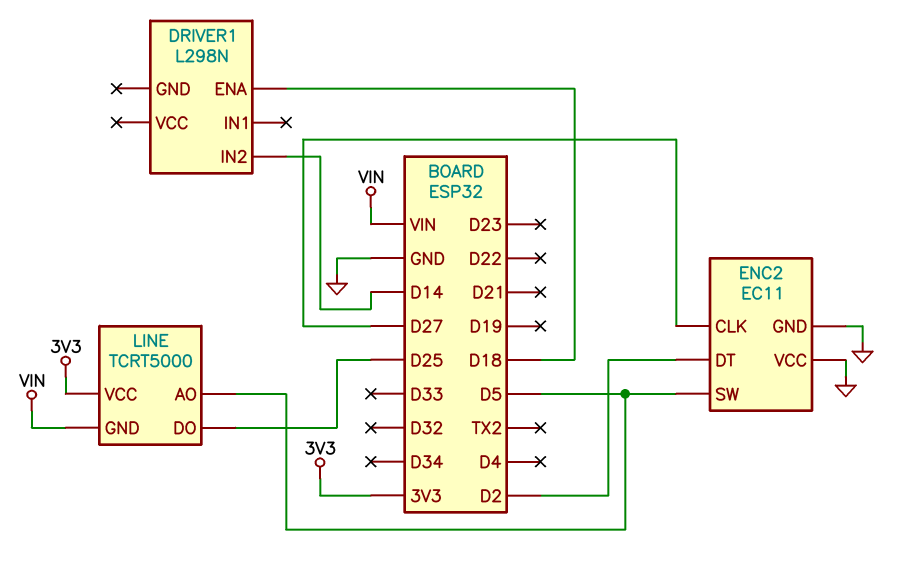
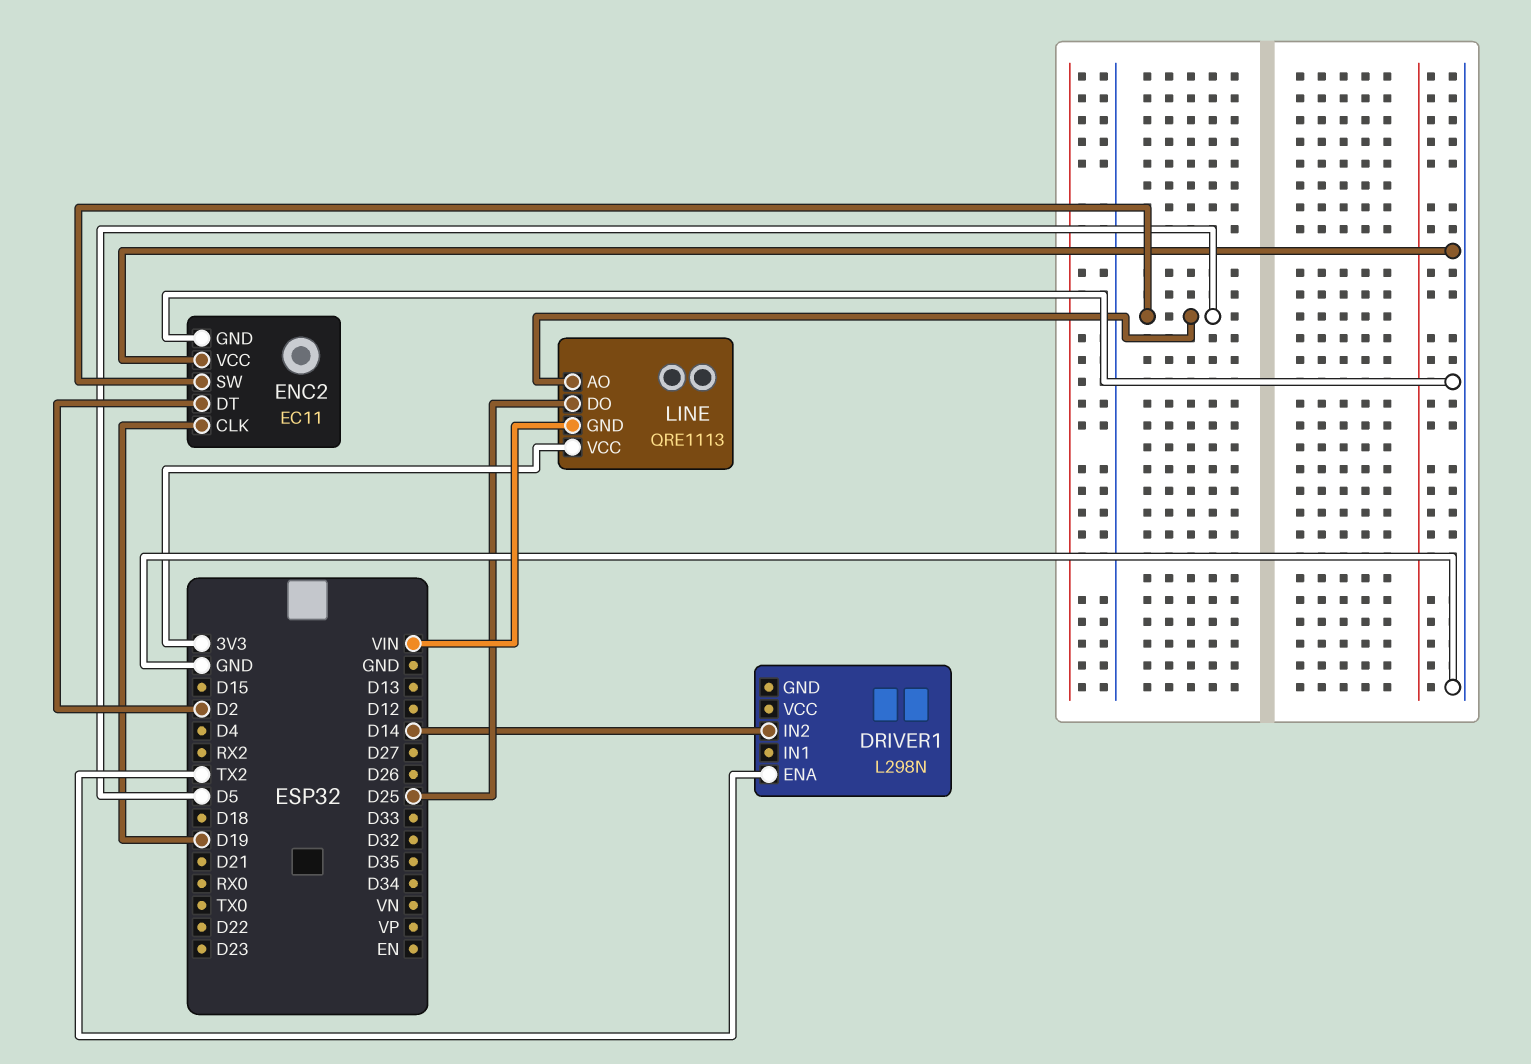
DRIVER1 pin ENA: D18 -> TX2
ENC2 pin CLK: D27 -> D19
LINE: TCRT5000 -> QRE1113

